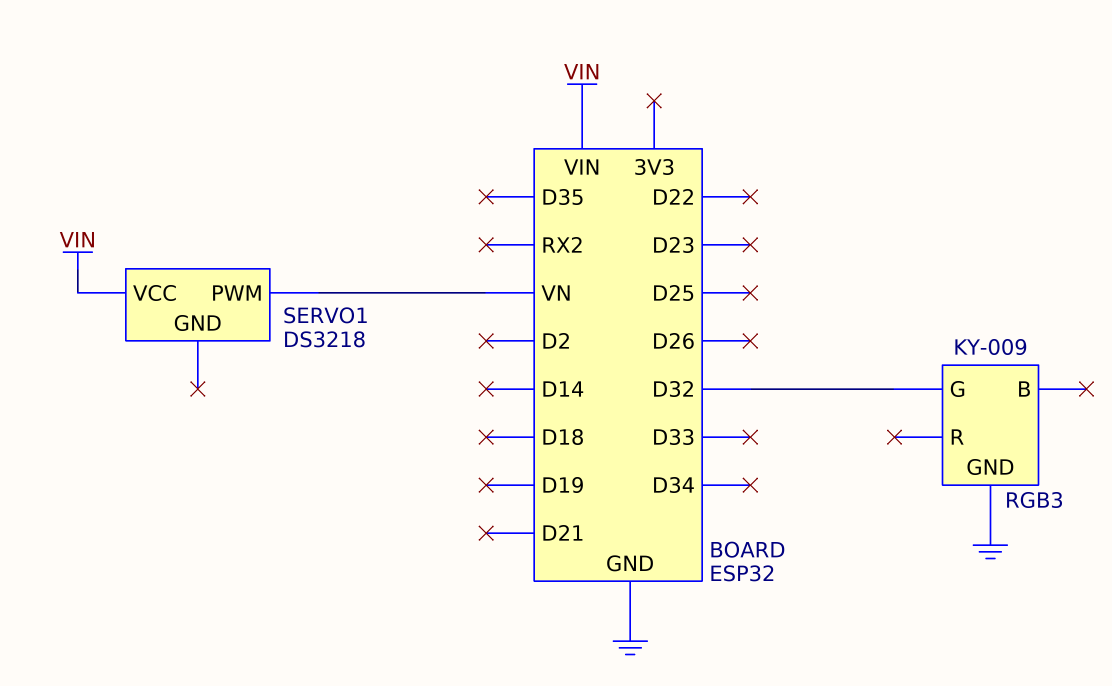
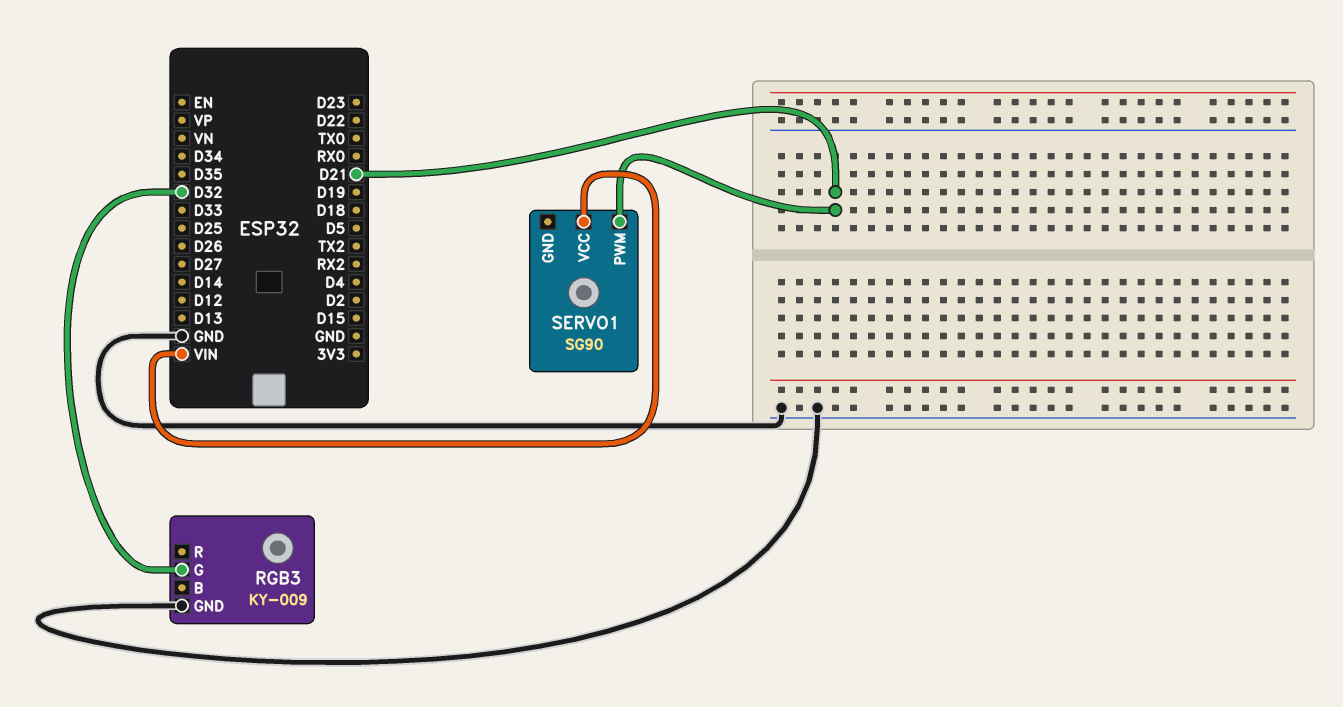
SERVO1: DS3218 -> SG90
SERVO1 pin PWM: VN -> D21

